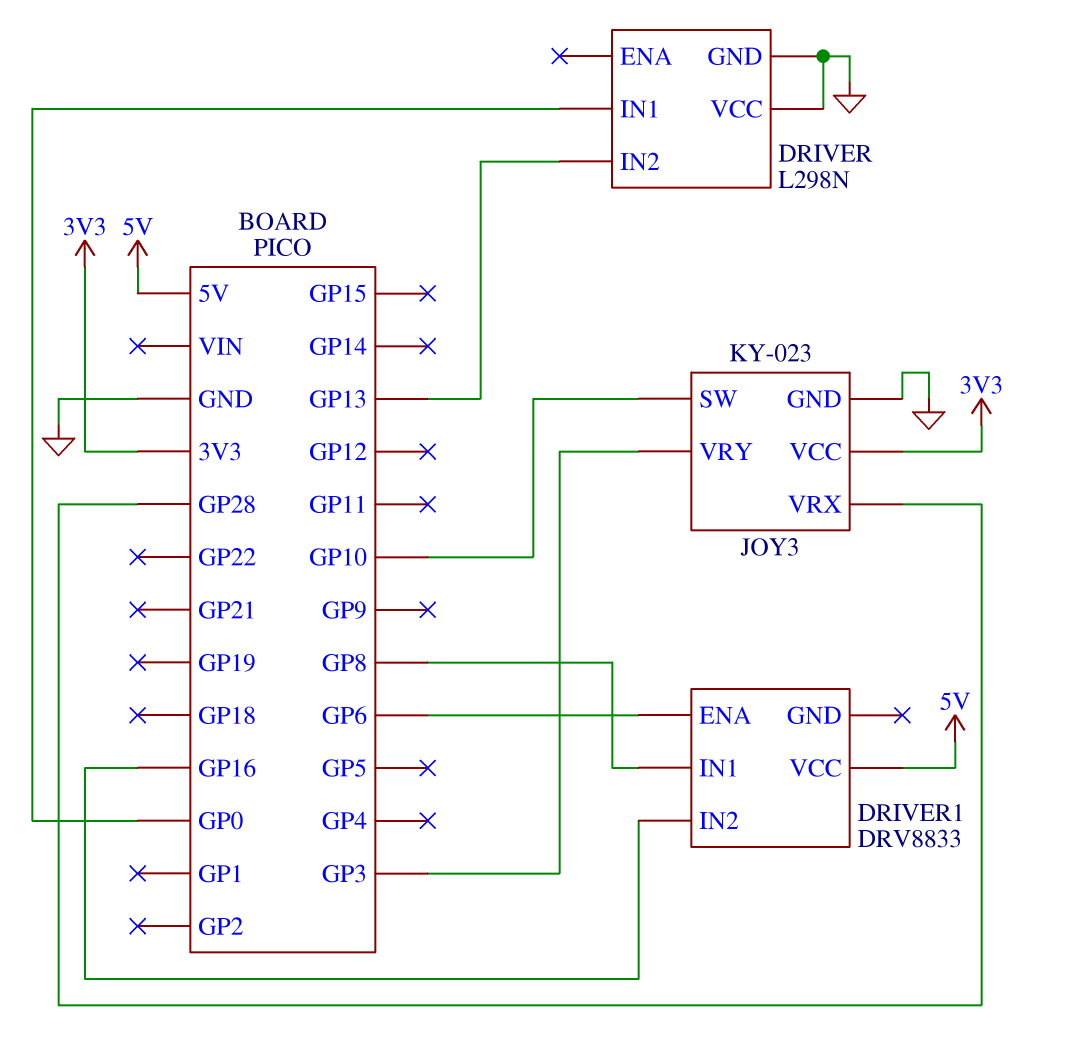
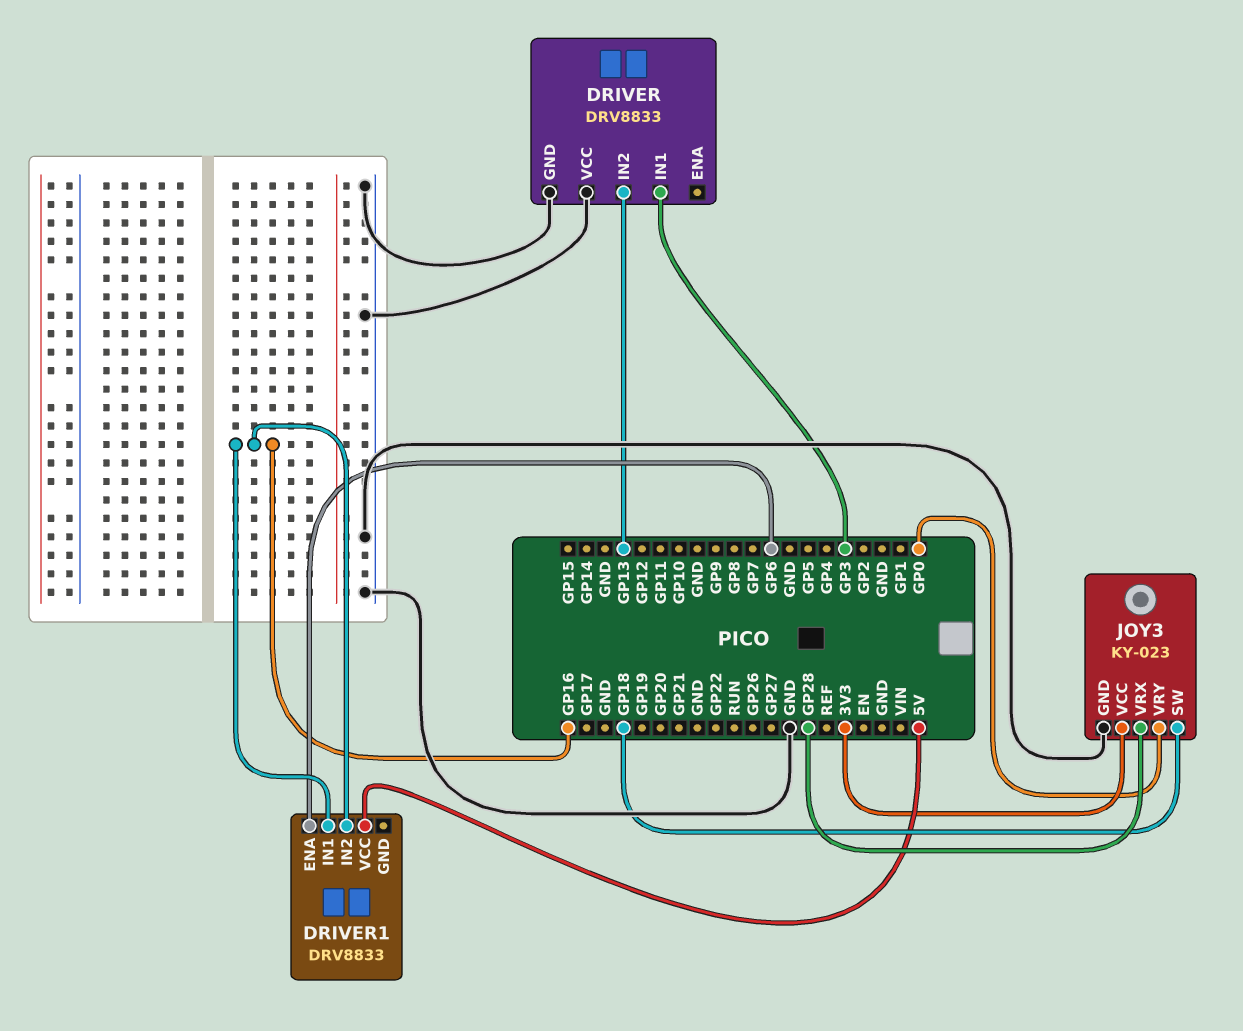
DRIVER: L298N -> DRV8833
DRIVER pin IN1: GP0 -> GP3
DRIVER1 pin IN1: GP8 -> GP16
JOY3 pin SW: GP10 -> GP18
JOY3 pin VRY: GP3 -> GP0

